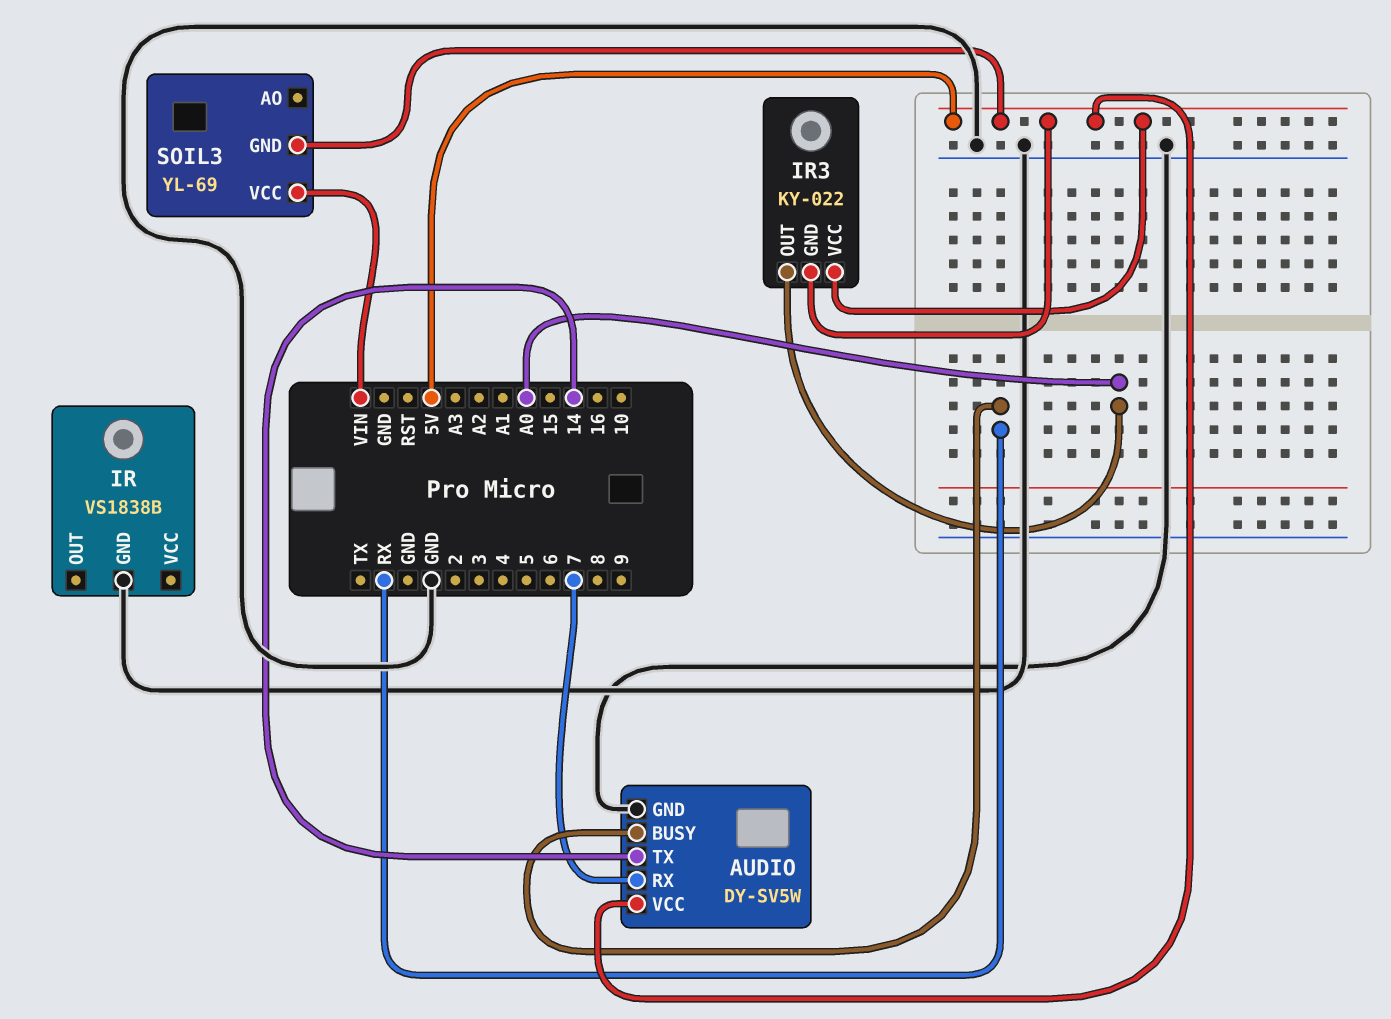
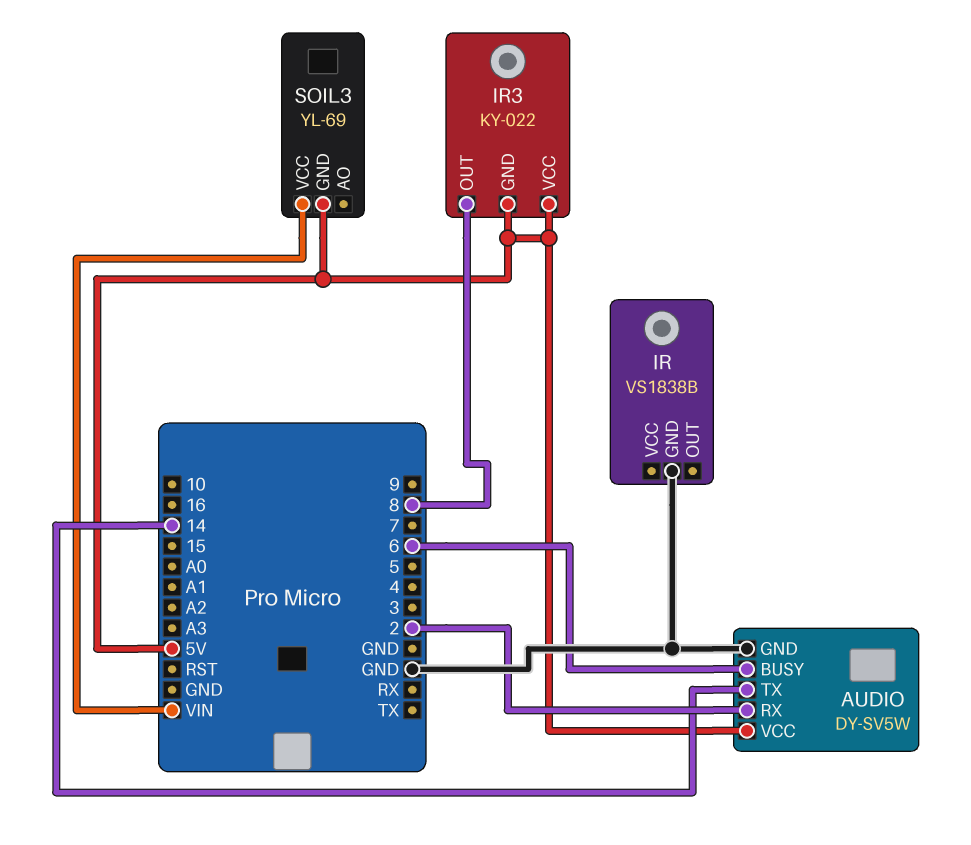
AUDIO pin BUSY: RX -> 6
AUDIO pin RX: 7 -> 2
IR3 pin OUT: A0 -> 8

